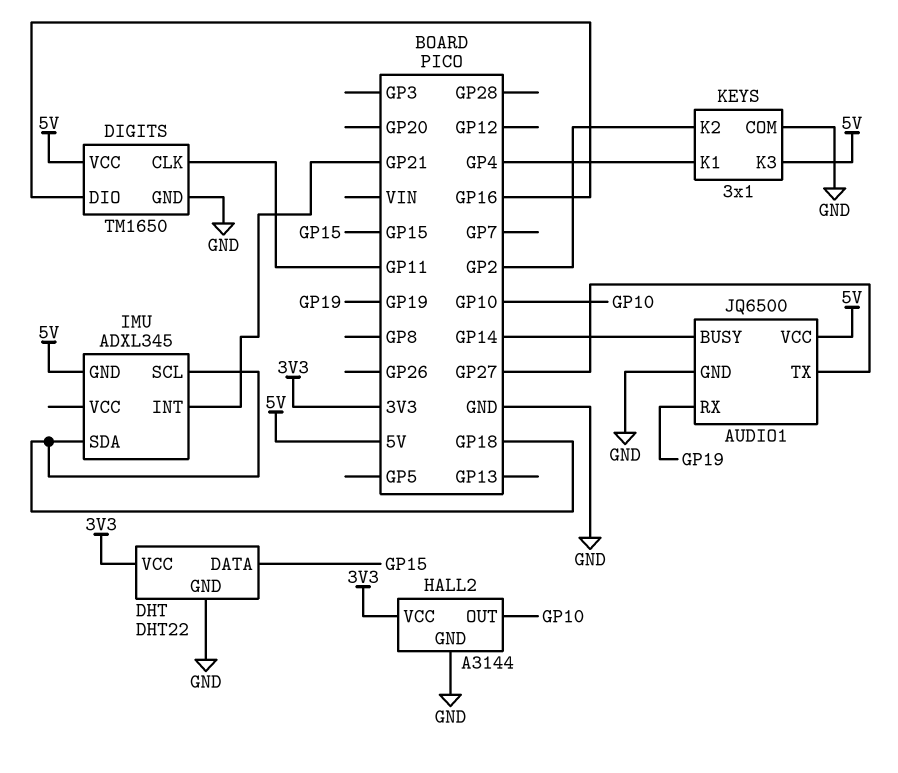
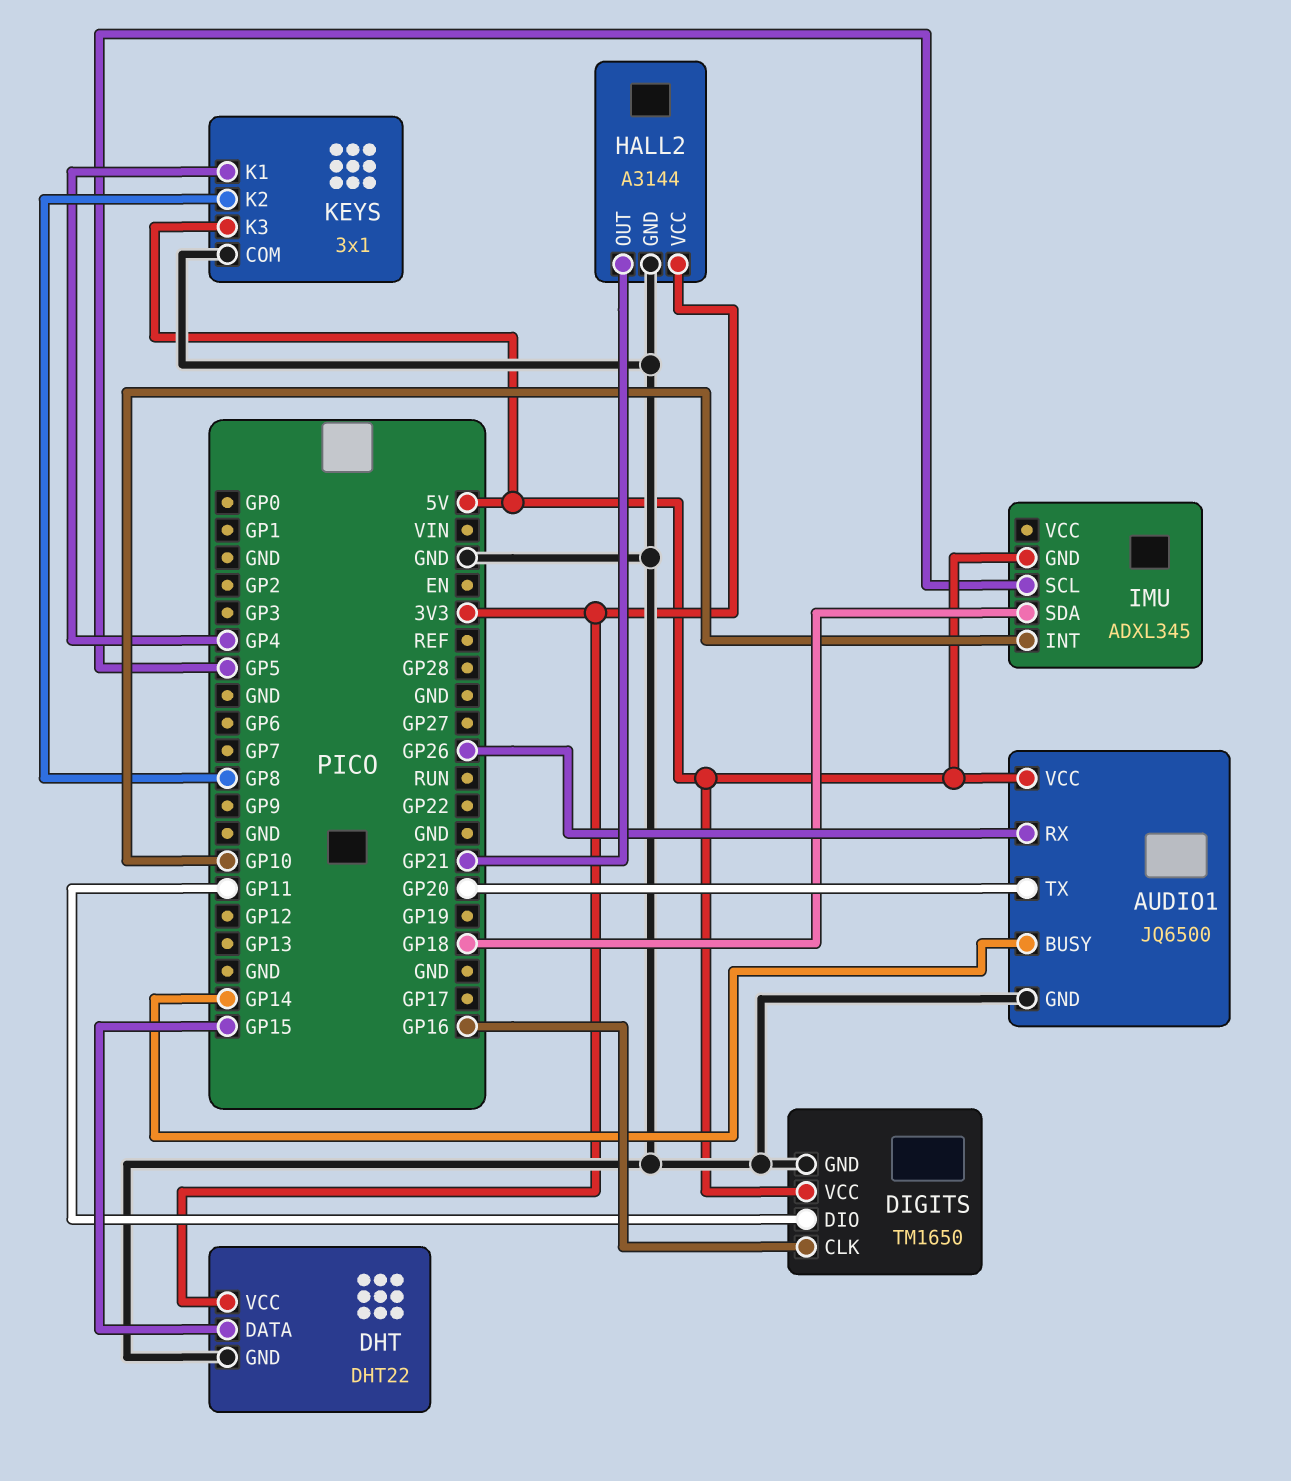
AUDIO1 pin RX: GP19 -> GP26
AUDIO1 pin TX: GP27 -> GP20
DIGITS pin CLK: GP11 -> GP16
DIGITS pin DIO: GP16 -> GP11
HALL2 pin OUT: GP10 -> GP21
IMU pin INT: GP21 -> GP10
IMU pin SCL: GP18 -> GP5
KEYS pin K2: GP2 -> GP8

